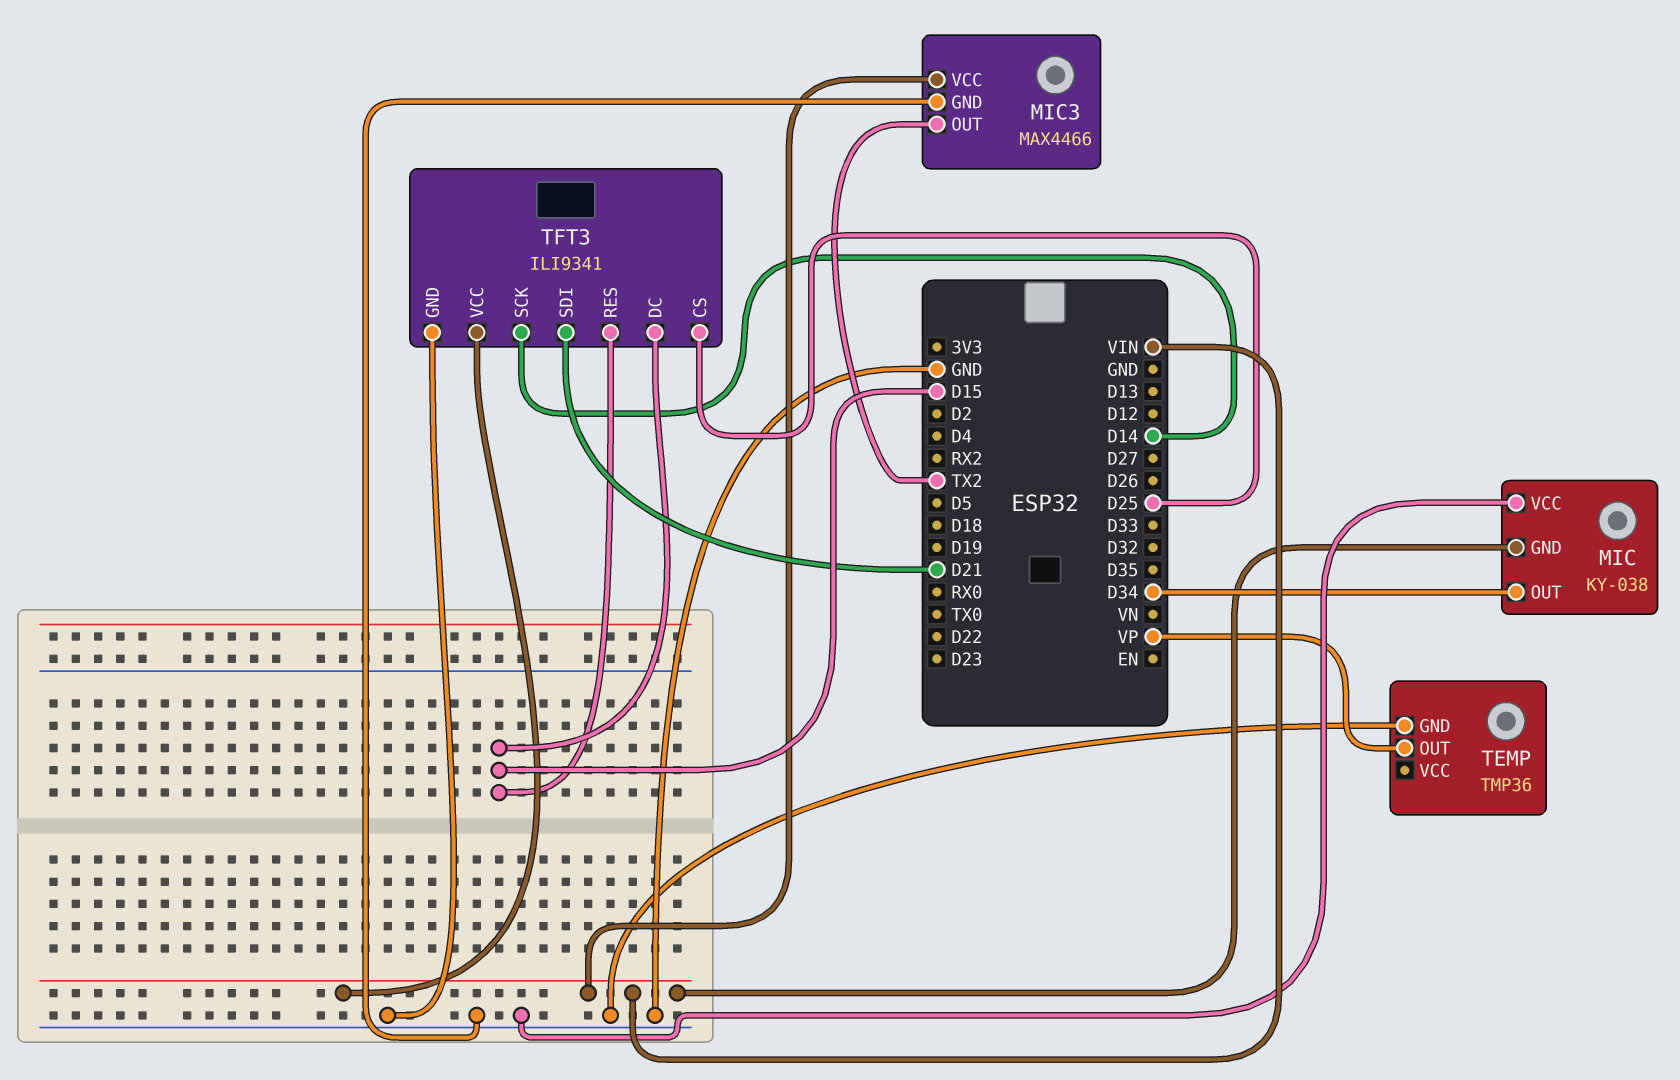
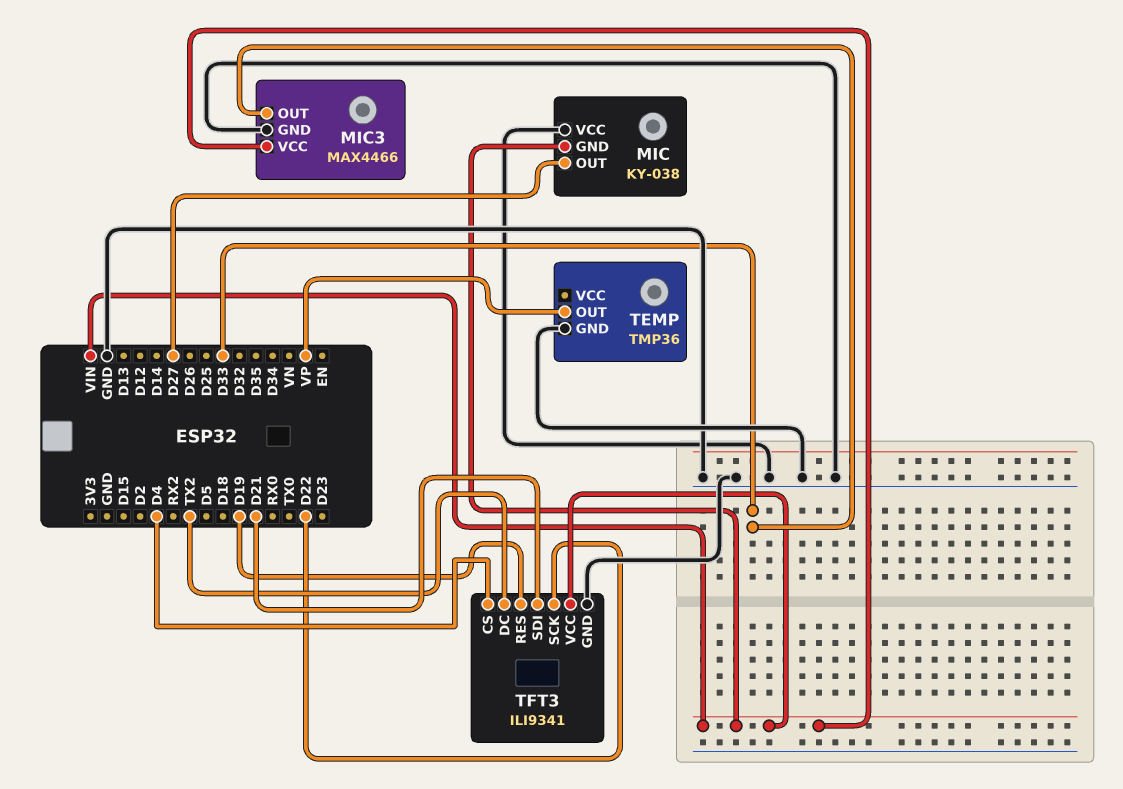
MIC pin OUT: D34 -> D27
MIC3 pin OUT: TX2 -> D33
TFT3 pin CS: D25 -> D4
TFT3 pin DC: D15 -> TX2
TFT3 pin RES: D15 -> D19
TFT3 pin SCK: D14 -> D22

